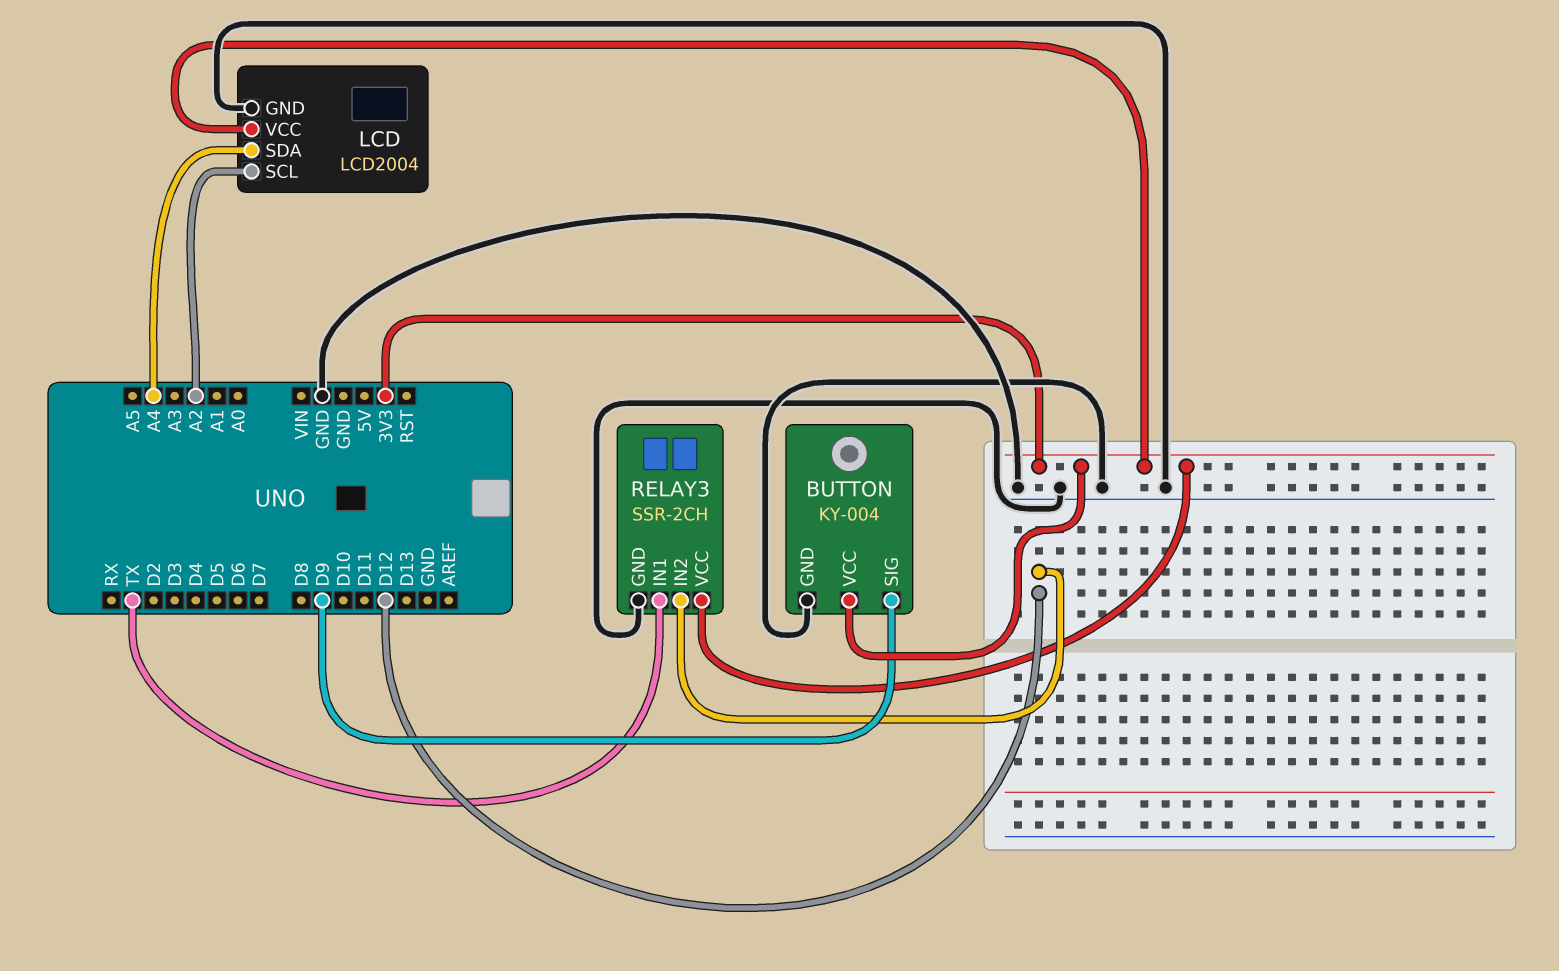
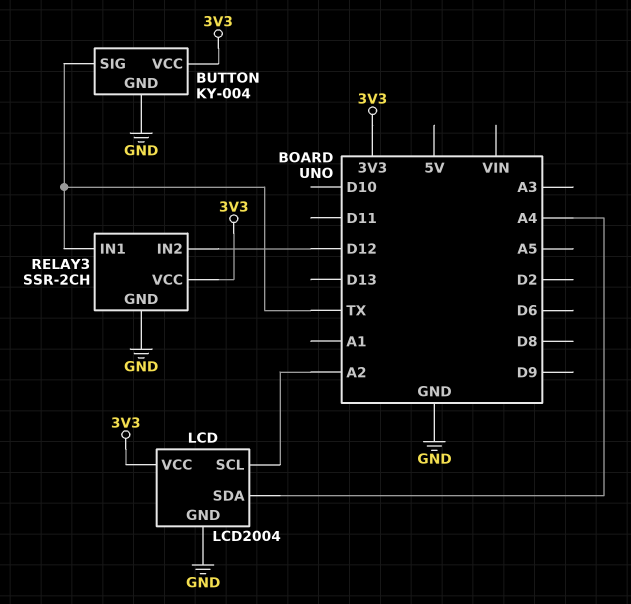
BUTTON pin SIG: D9 -> TX

